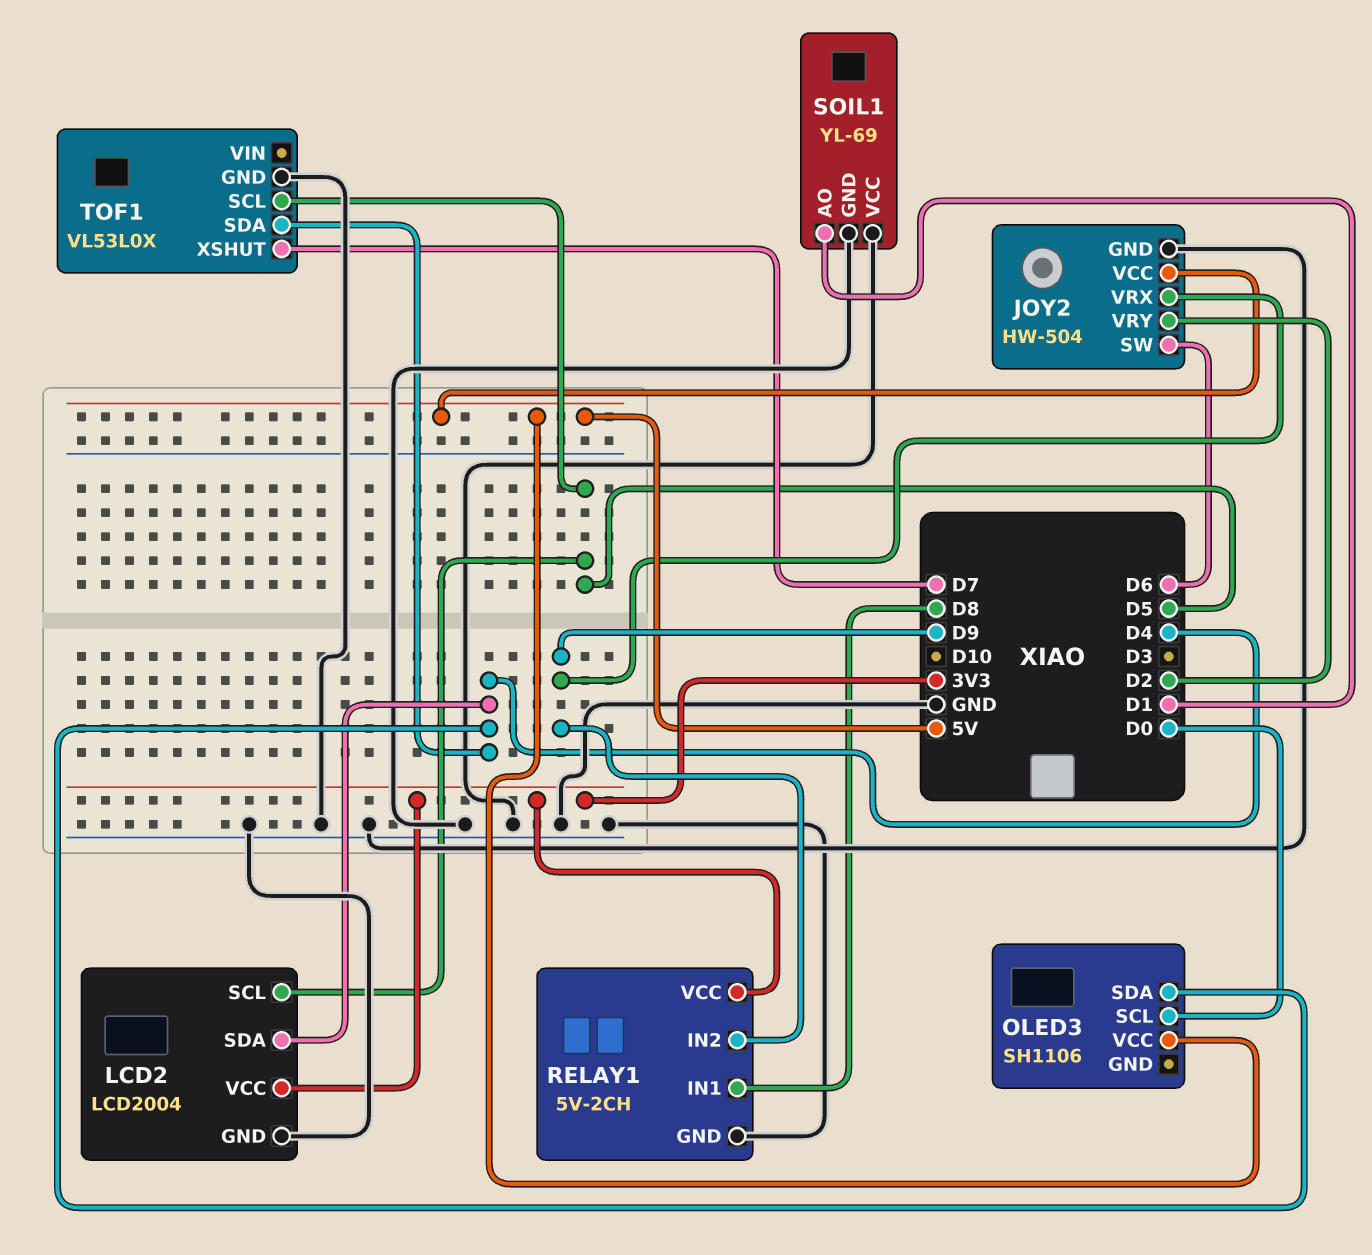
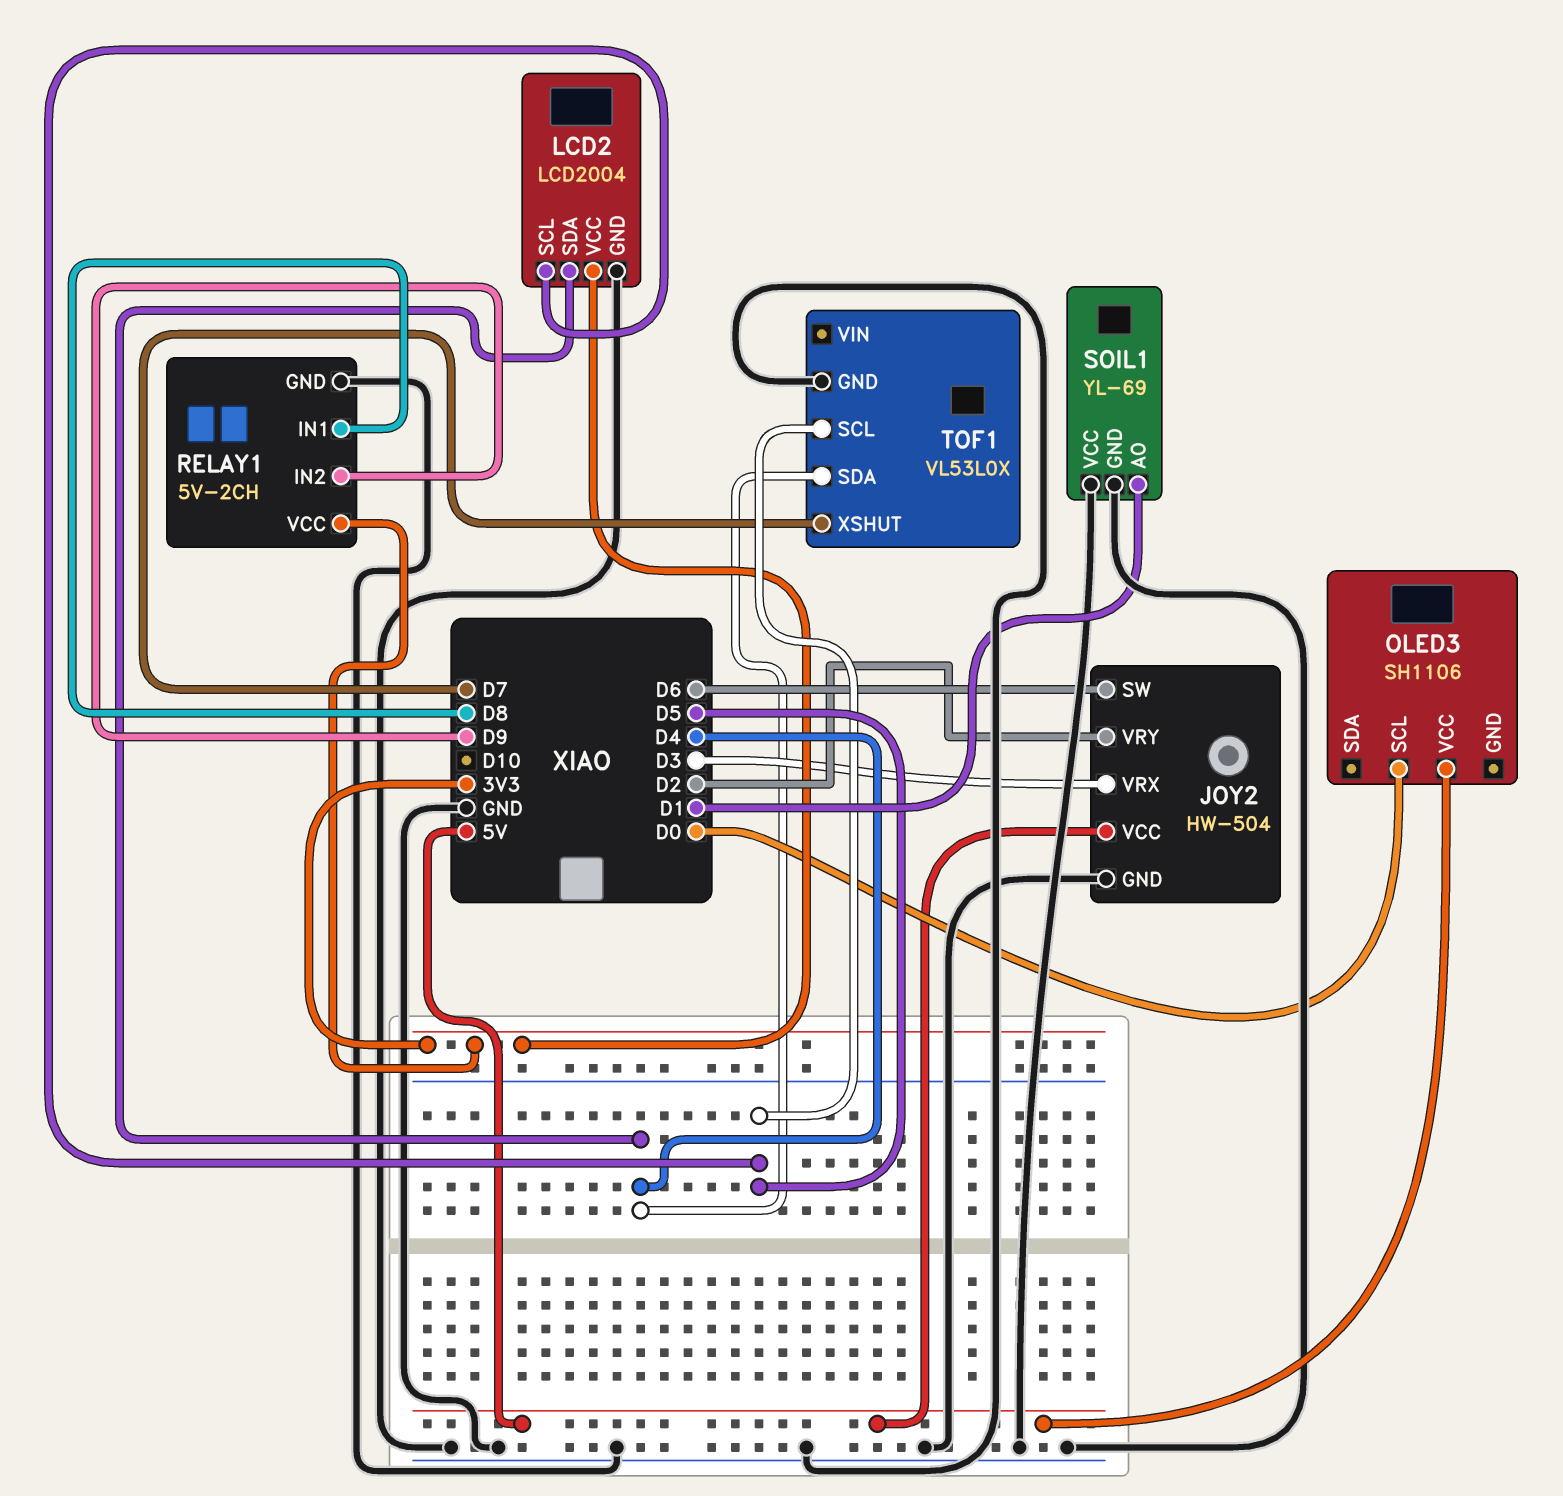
JOY2 pin VRX: D9 -> D3
OLED3 pin SDA: D4 -> none

